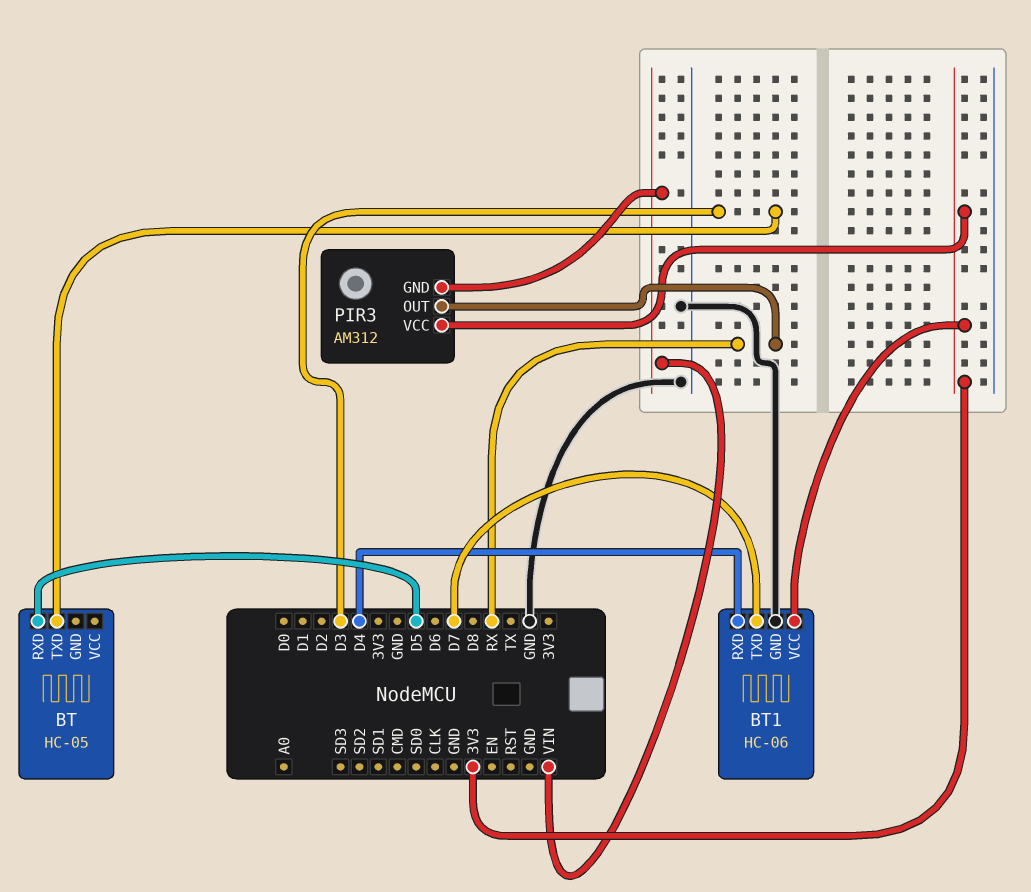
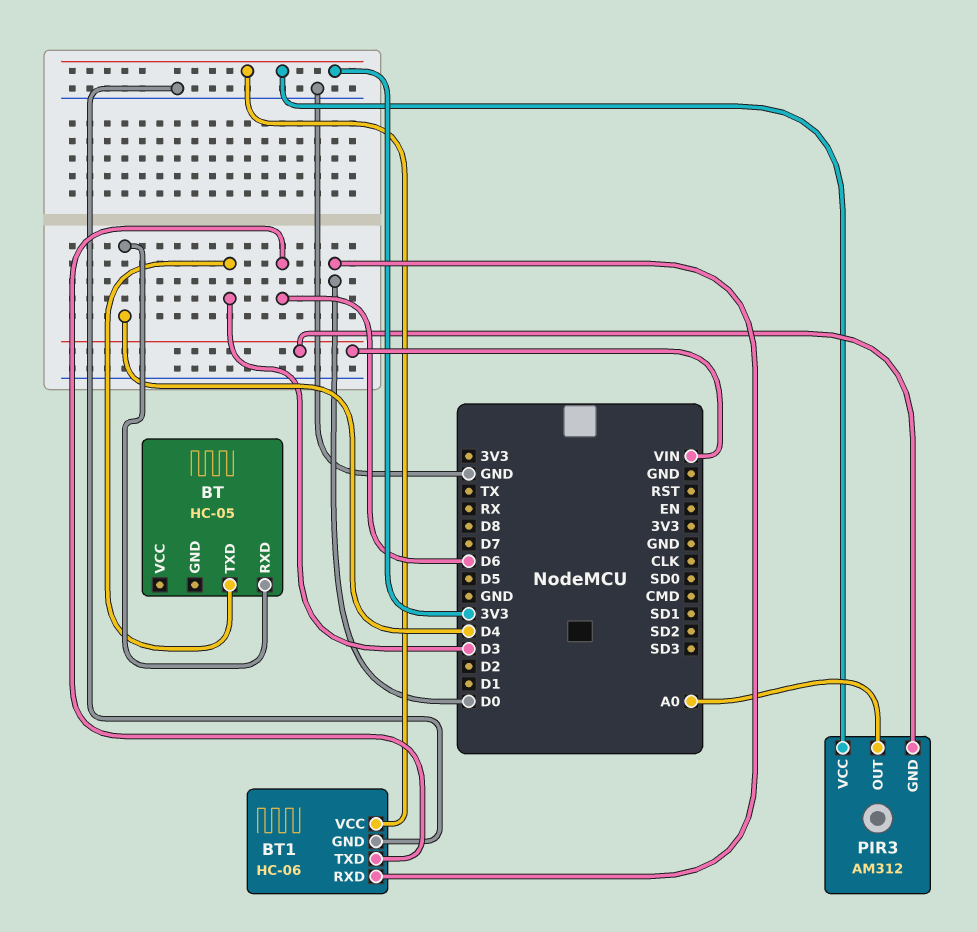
BT pin RXD: D5 -> D4
BT1 pin RXD: D4 -> D0
BT1 pin TXD: D7 -> D6
PIR3 pin OUT: RX -> A0

